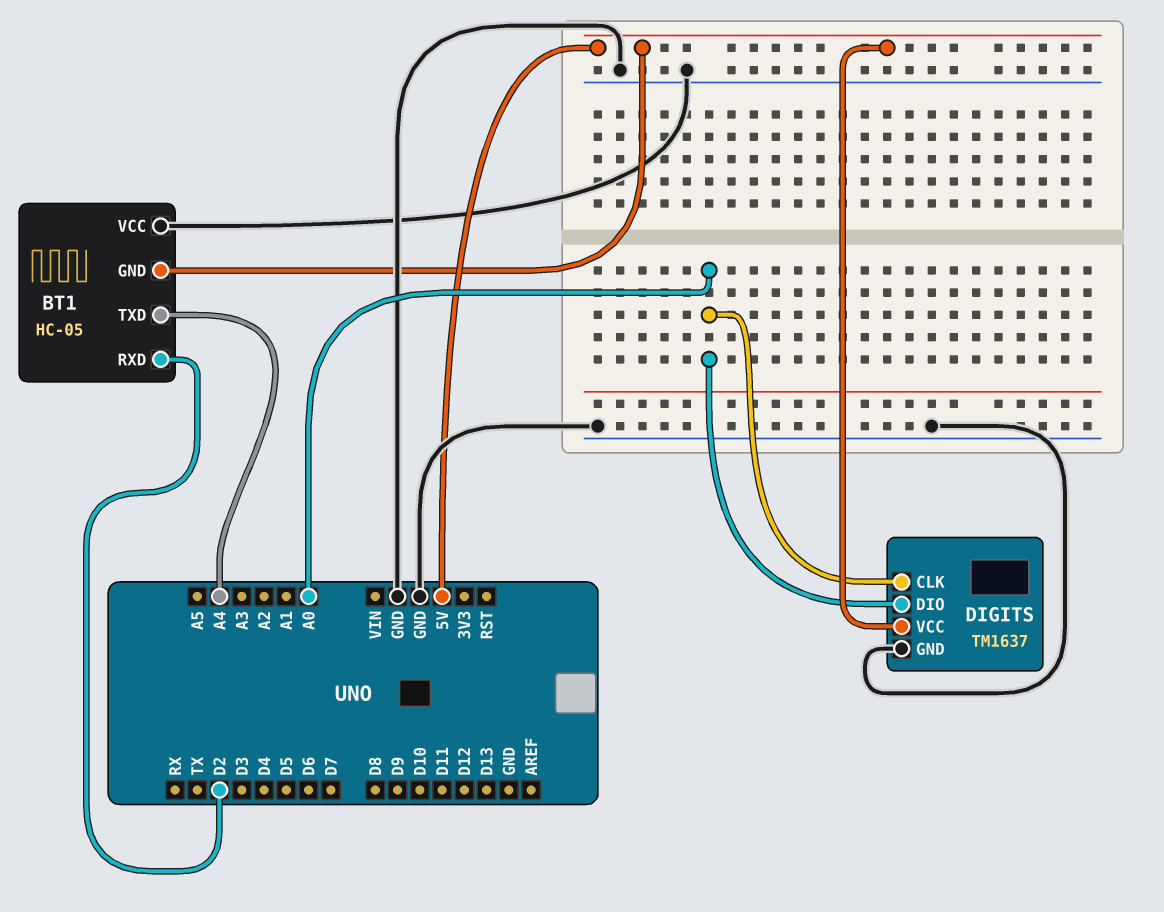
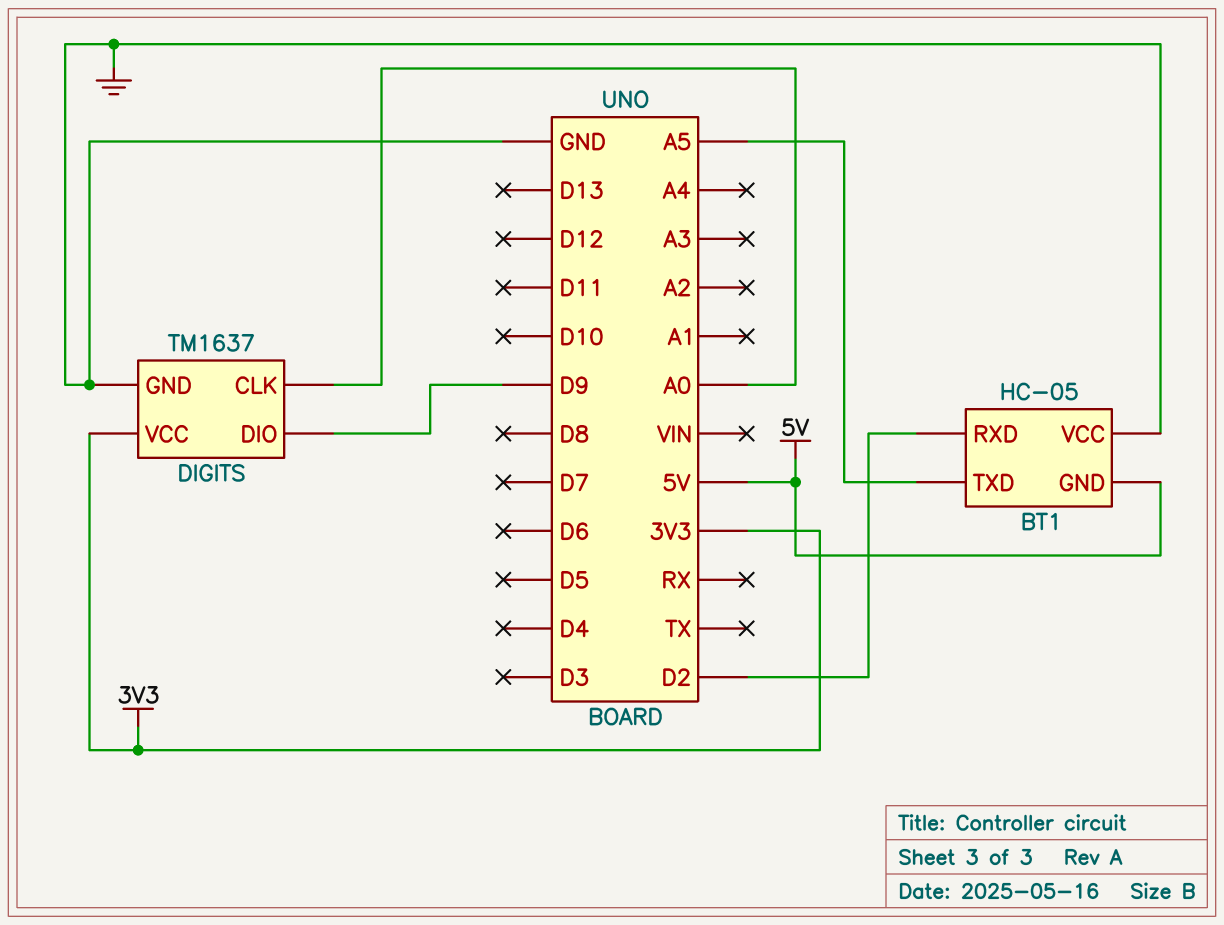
BT1 pin TXD: A4 -> A5
DIGITS pin DIO: A0 -> D9
DIGITS pin VCC: 5V -> 3V3

